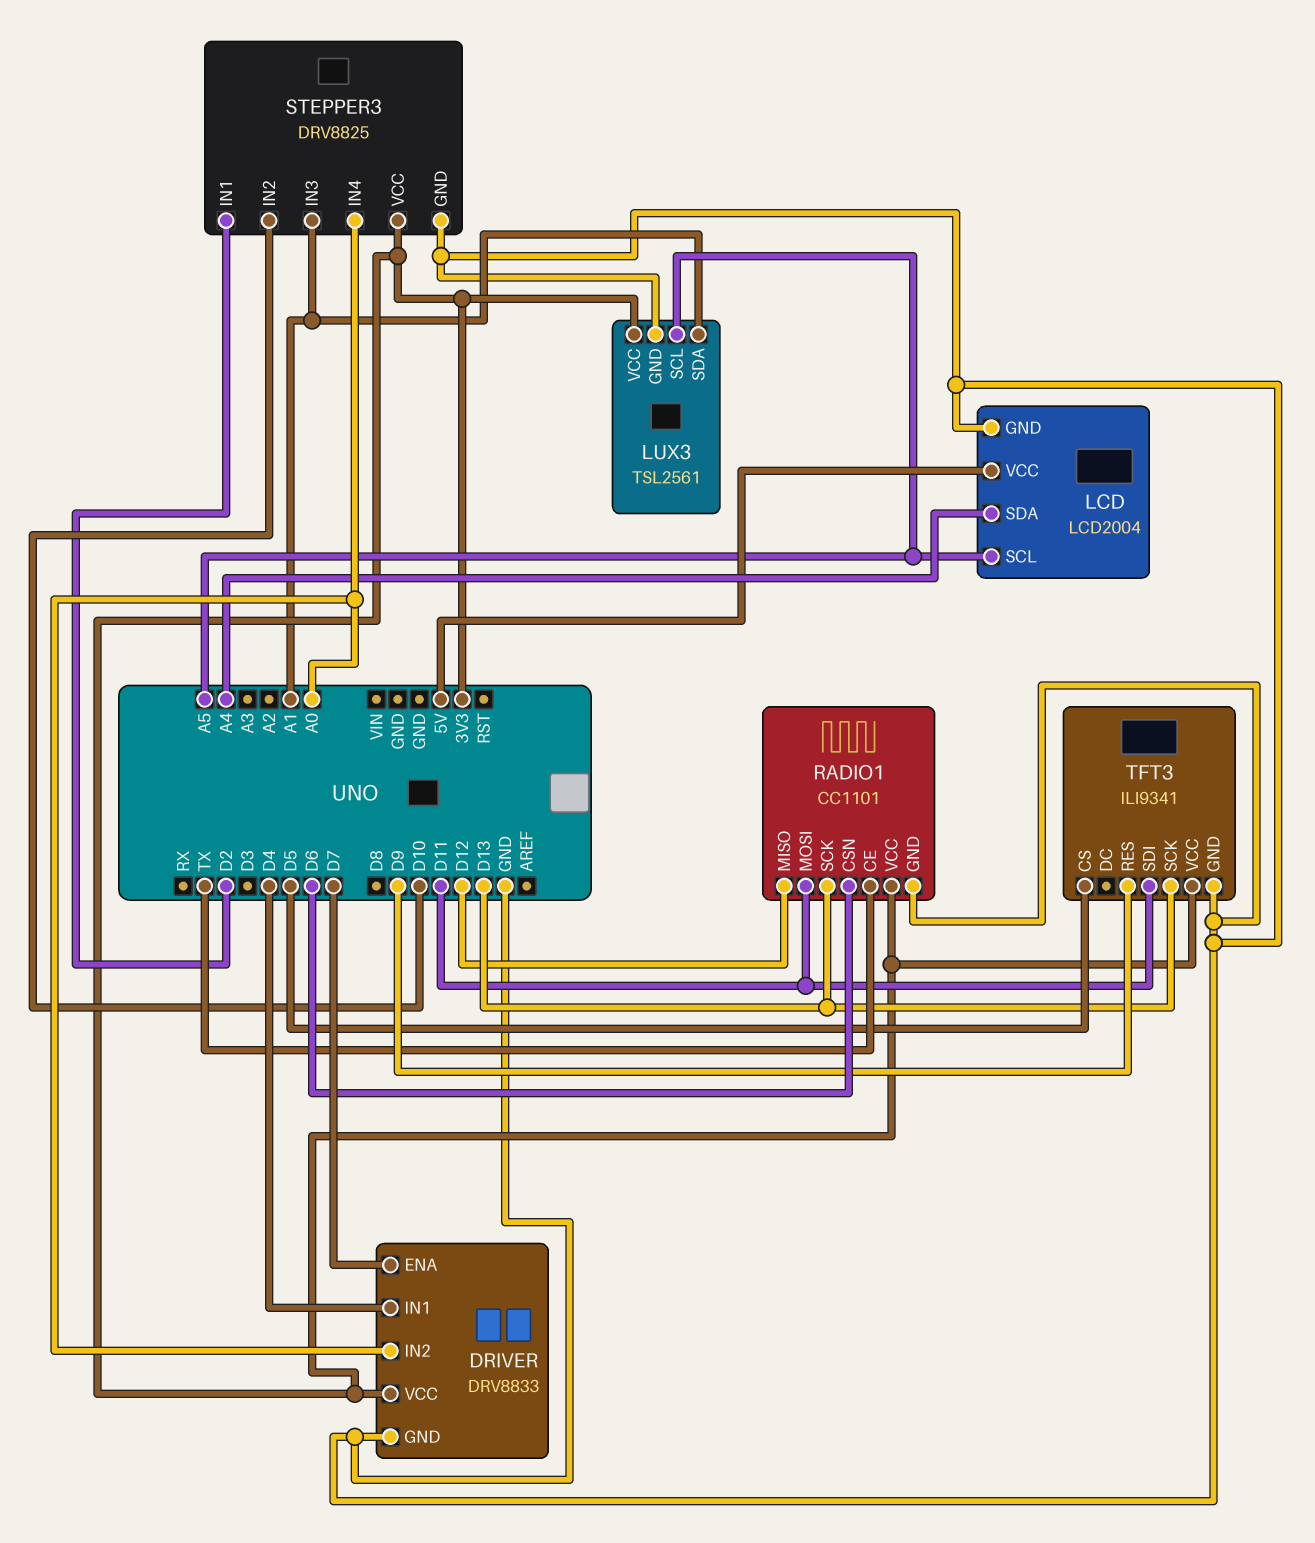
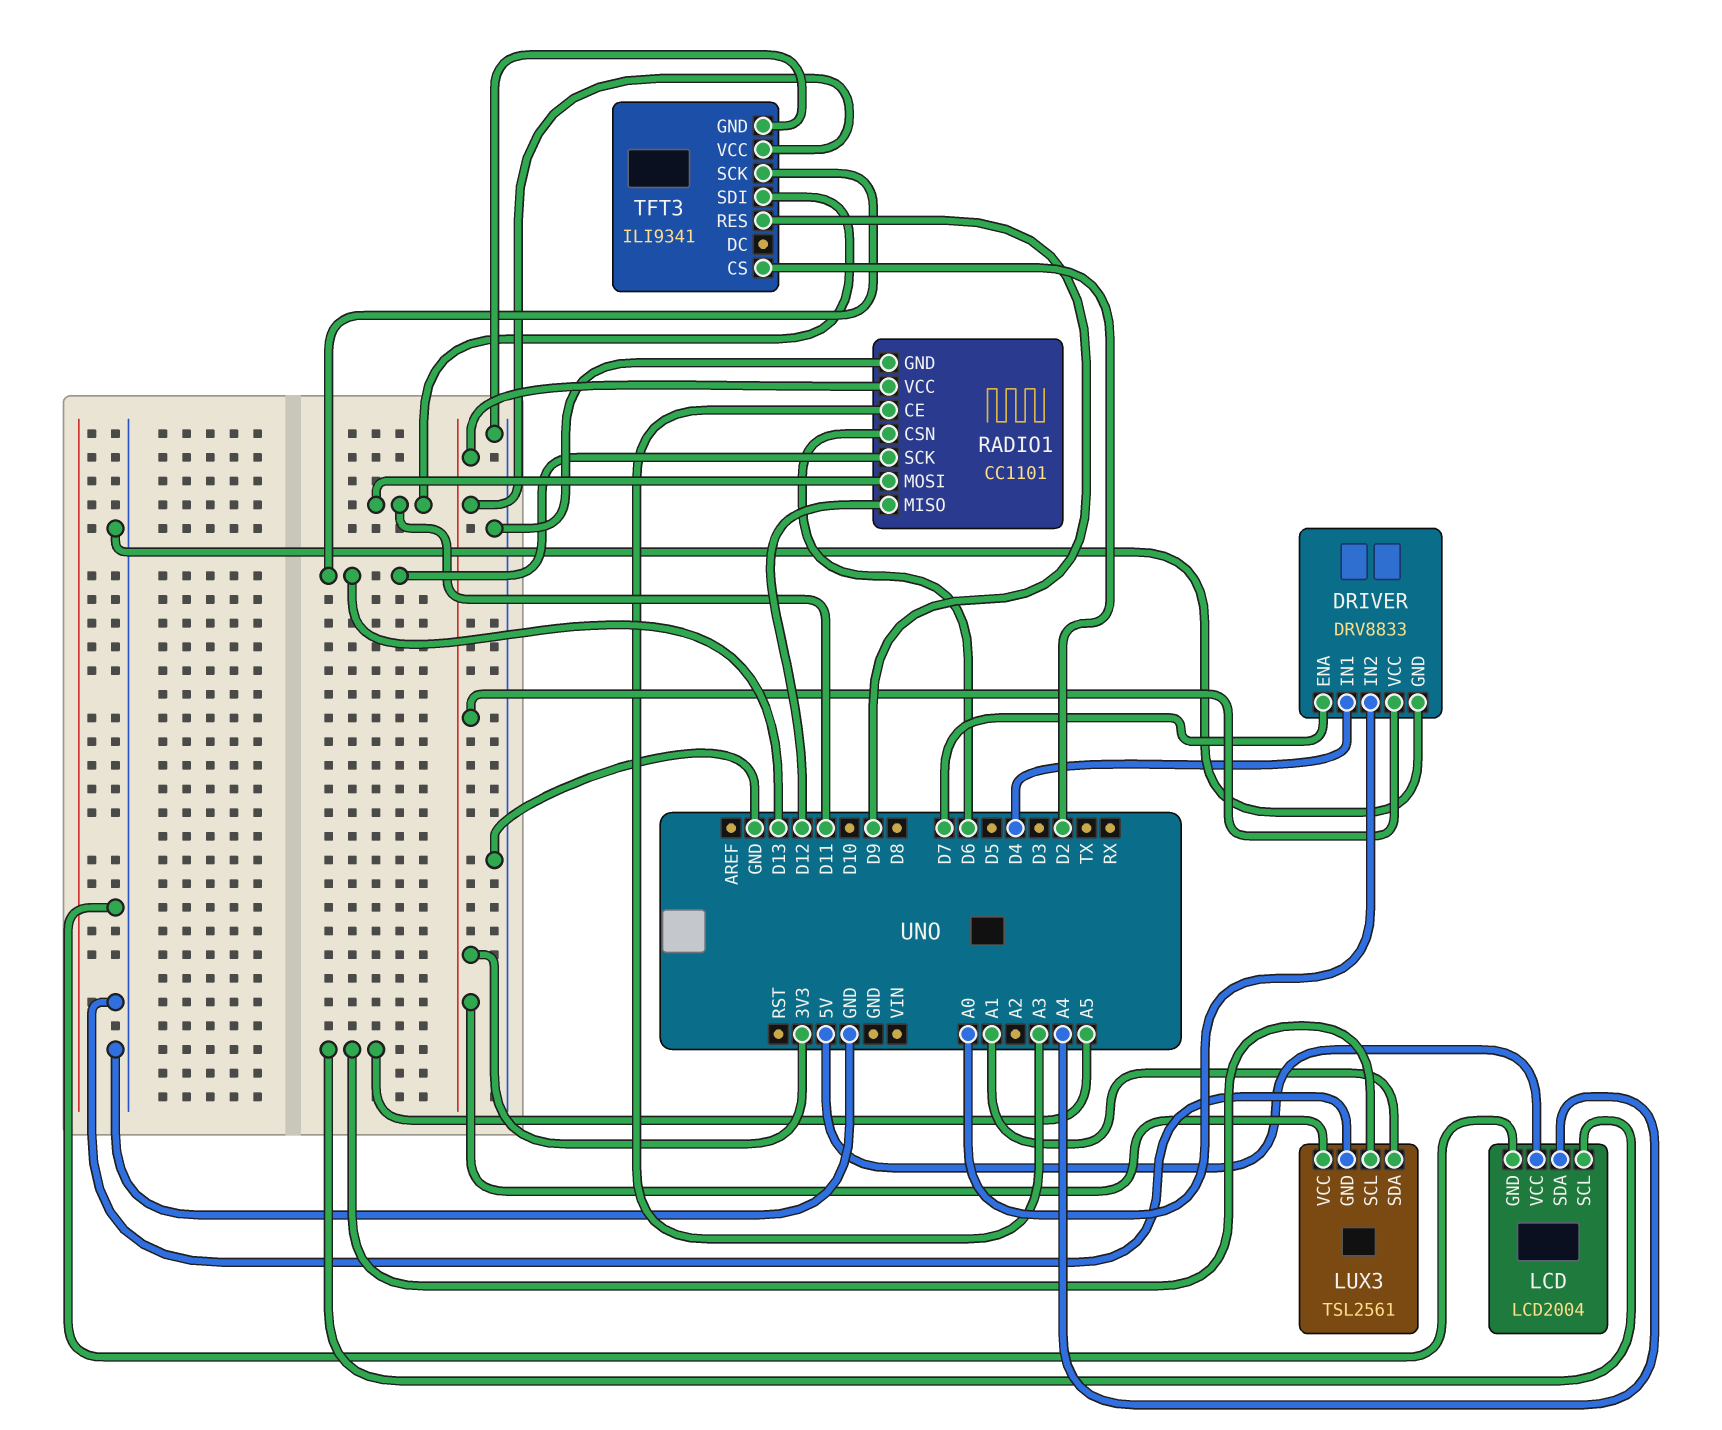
RADIO1 pin CE: TX -> A3
STEPPER3: DRV8825 -> none
STEPPER3 pin GND: GND -> none
STEPPER3 pin IN1: D2 -> none
STEPPER3 pin IN2: D10 -> none
STEPPER3 pin IN3: A1 -> none
STEPPER3 pin IN4: A0 -> none
STEPPER3 pin VCC: 3V3 -> none
TFT3 pin CS: D5 -> D2

